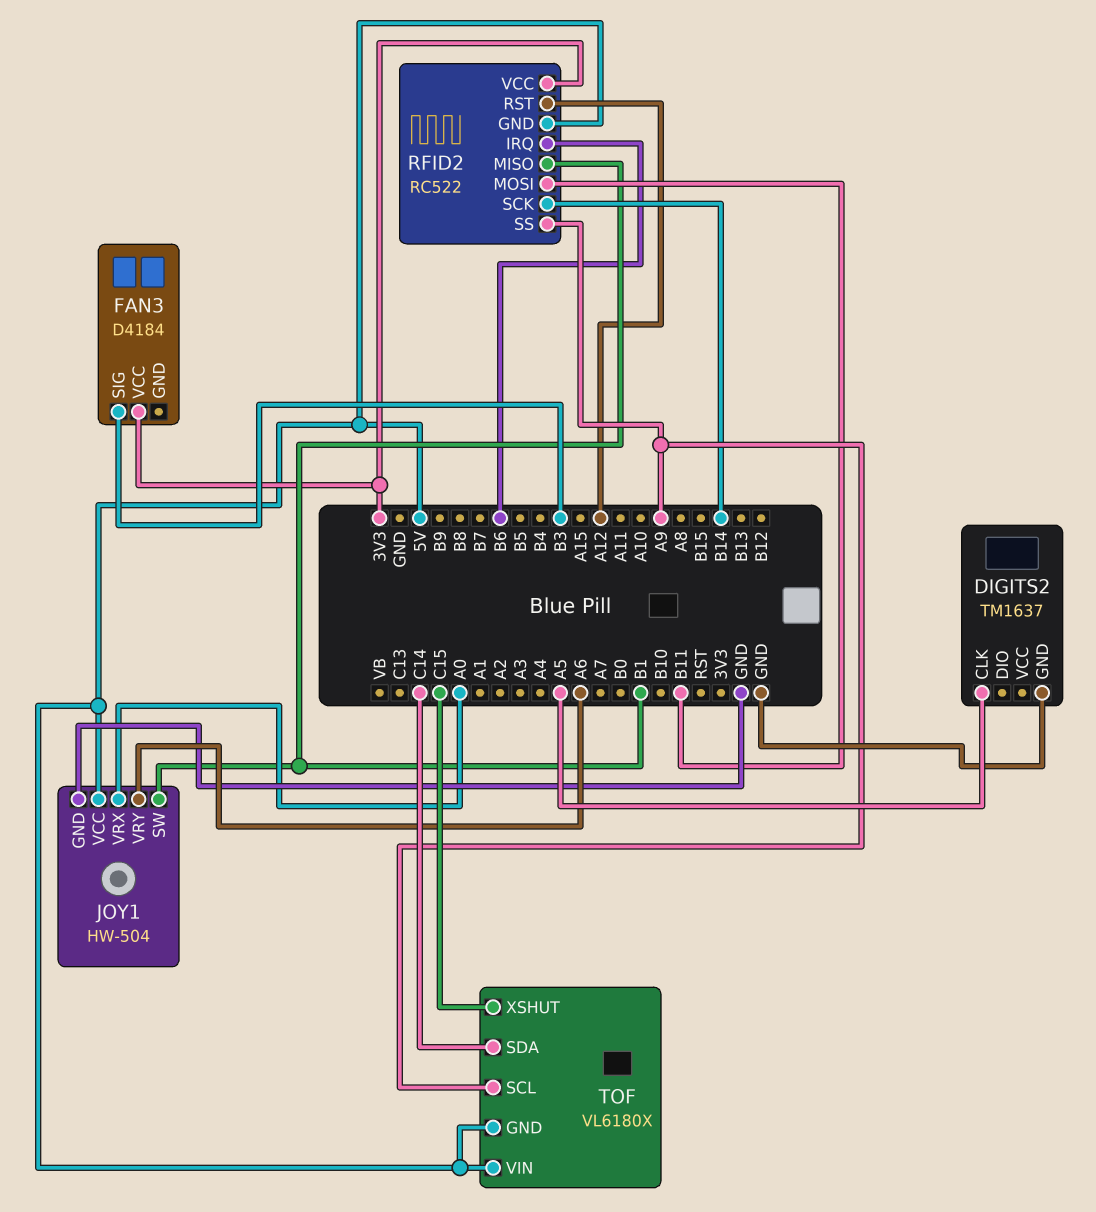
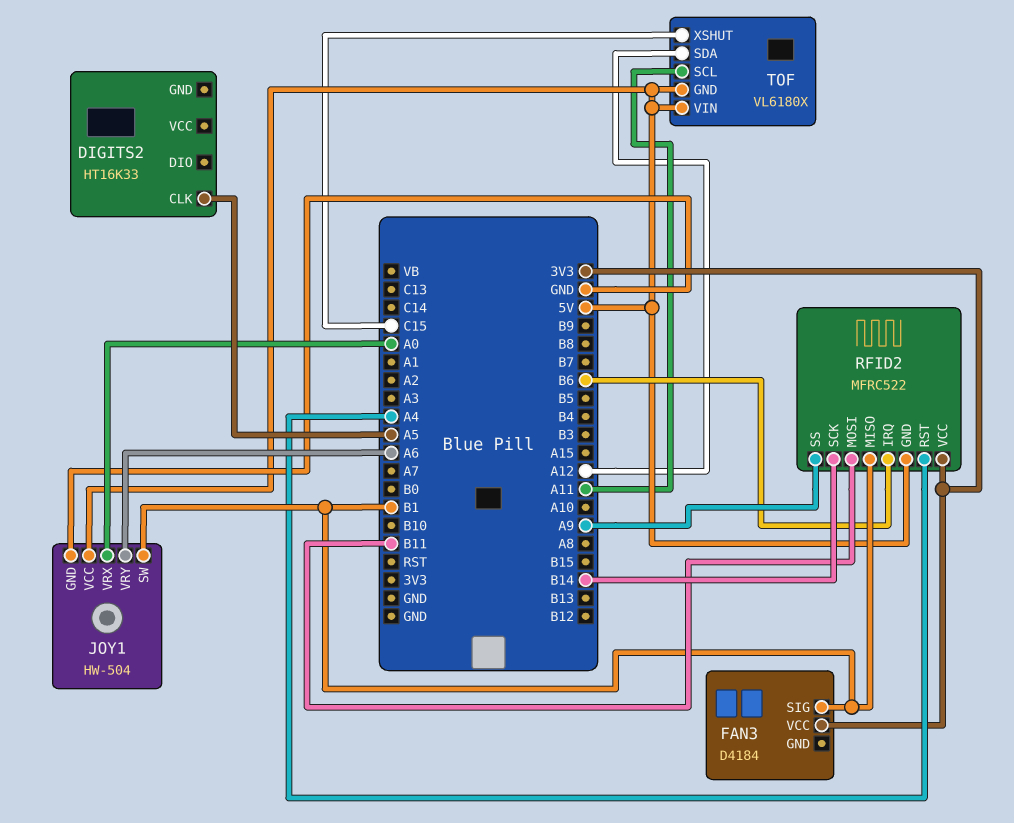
DIGITS2: TM1637 -> HT16K33
DIGITS2 pin GND: GND -> none
FAN3 pin SIG: B3 -> B1
RFID2: RC522 -> MFRC522
RFID2 pin RST: A12 -> A4
TOF pin SCL: A9 -> A11
TOF pin SDA: C14 -> A12

